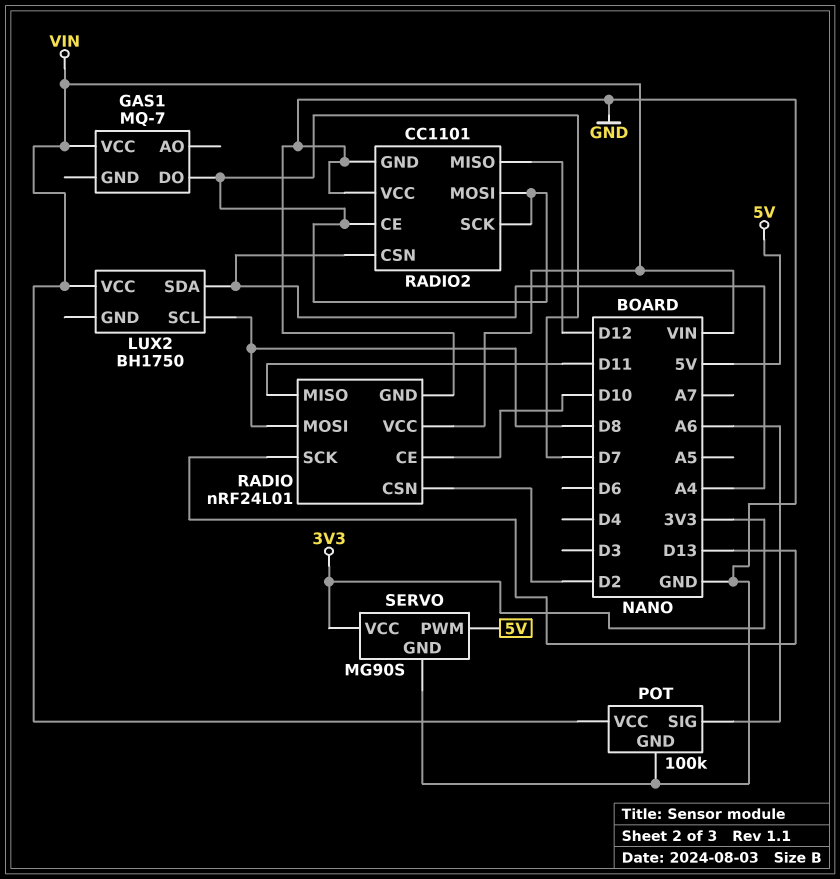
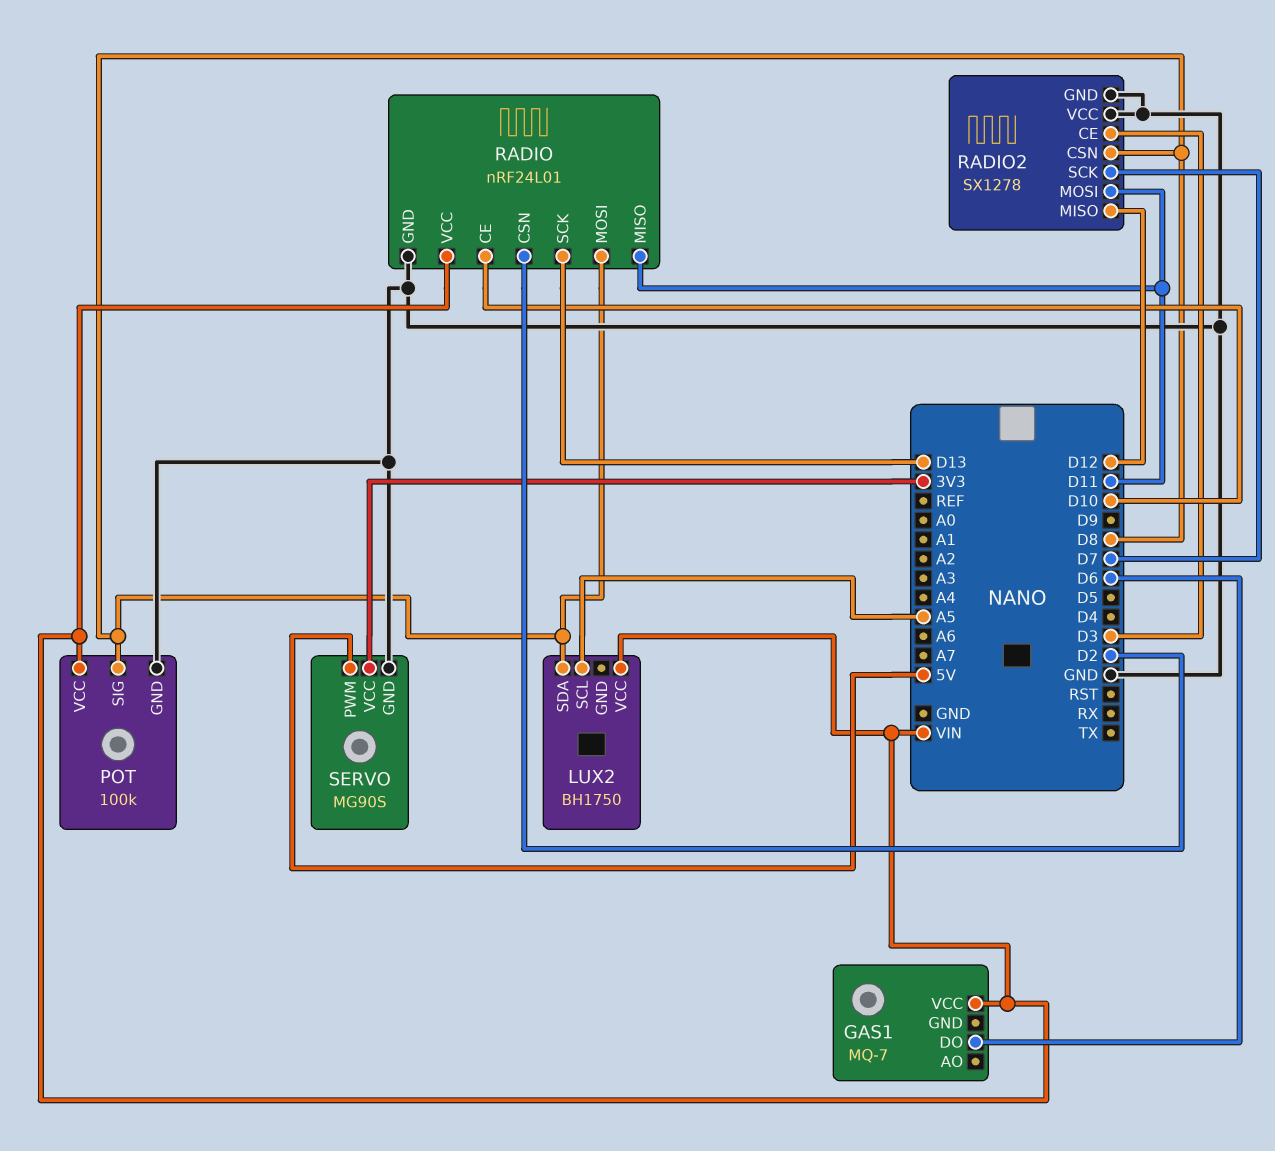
GAS1 pin DO: D7 -> D6
LUX2 pin SCL: D8 -> A5
LUX2 pin SDA: A4 -> D8
POT pin SIG: A6 -> D8
RADIO2: CC1101 -> SX1278
RADIO2 pin CE: D7 -> D3
RADIO2 pin CSN: A4 -> D8
RADIO2 pin MOSI: D7 -> D11

